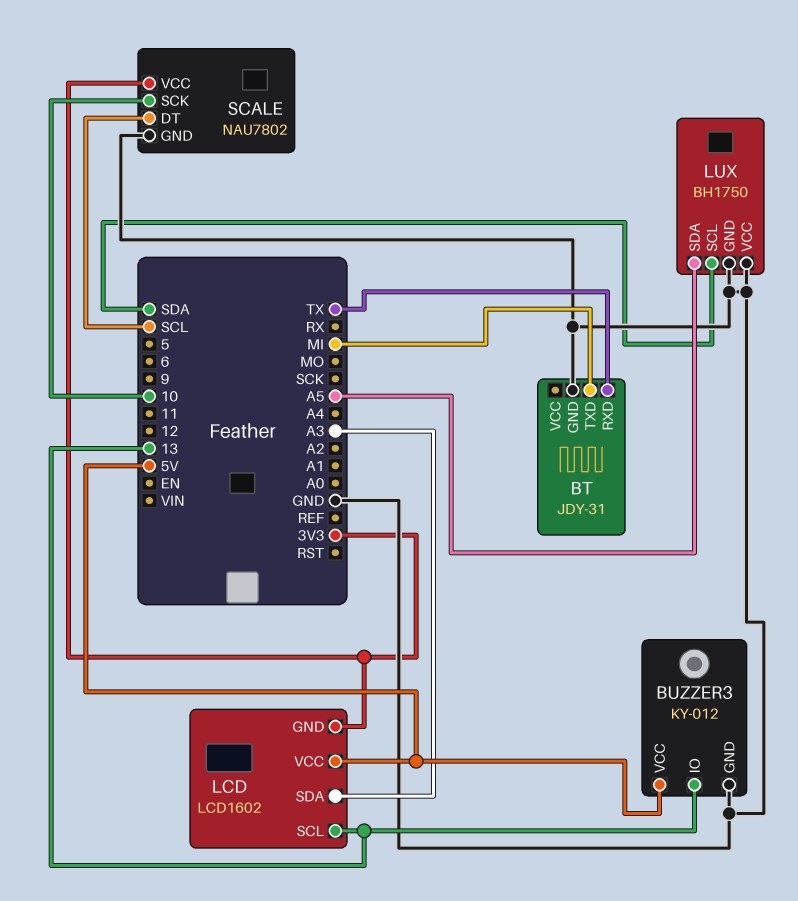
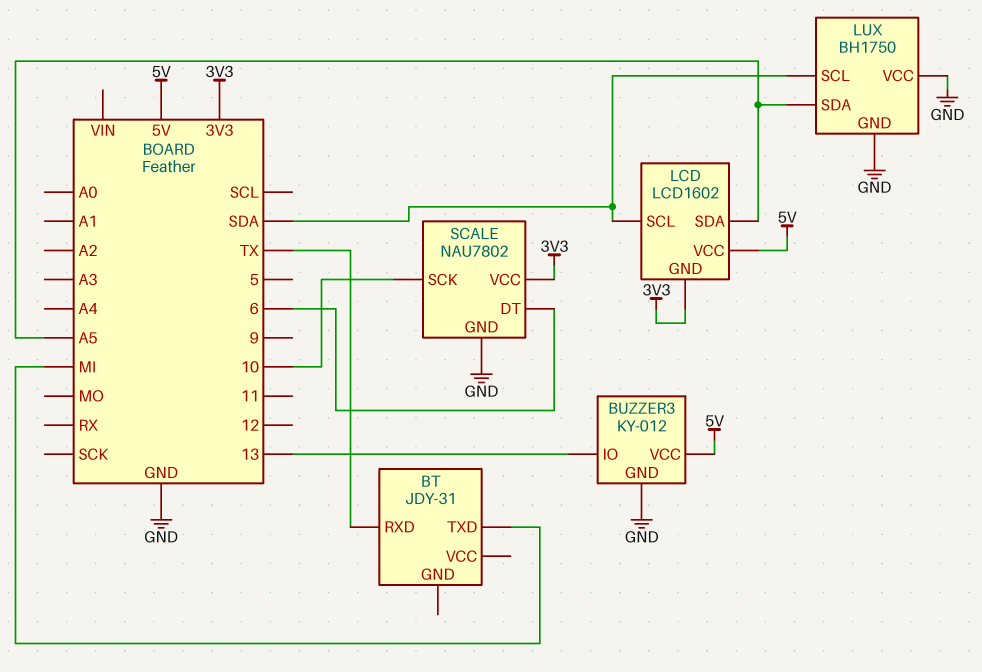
BT pin GND: GND -> none
LCD pin SCL: 13 -> SDA
LCD pin SDA: A3 -> A5
SCALE pin DT: SCL -> 6

